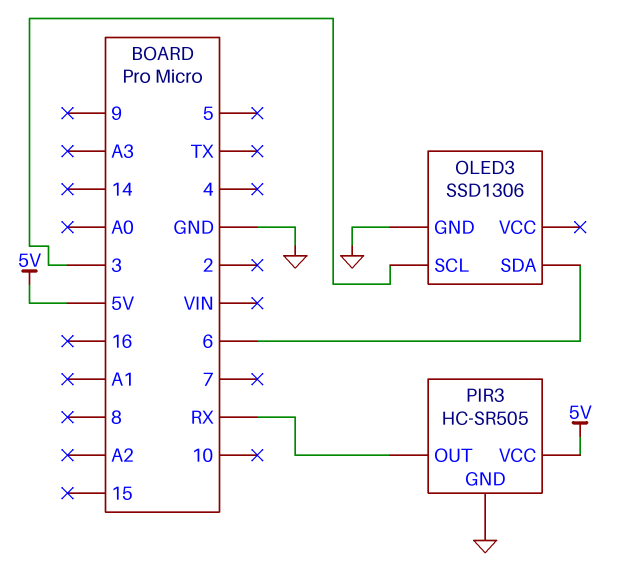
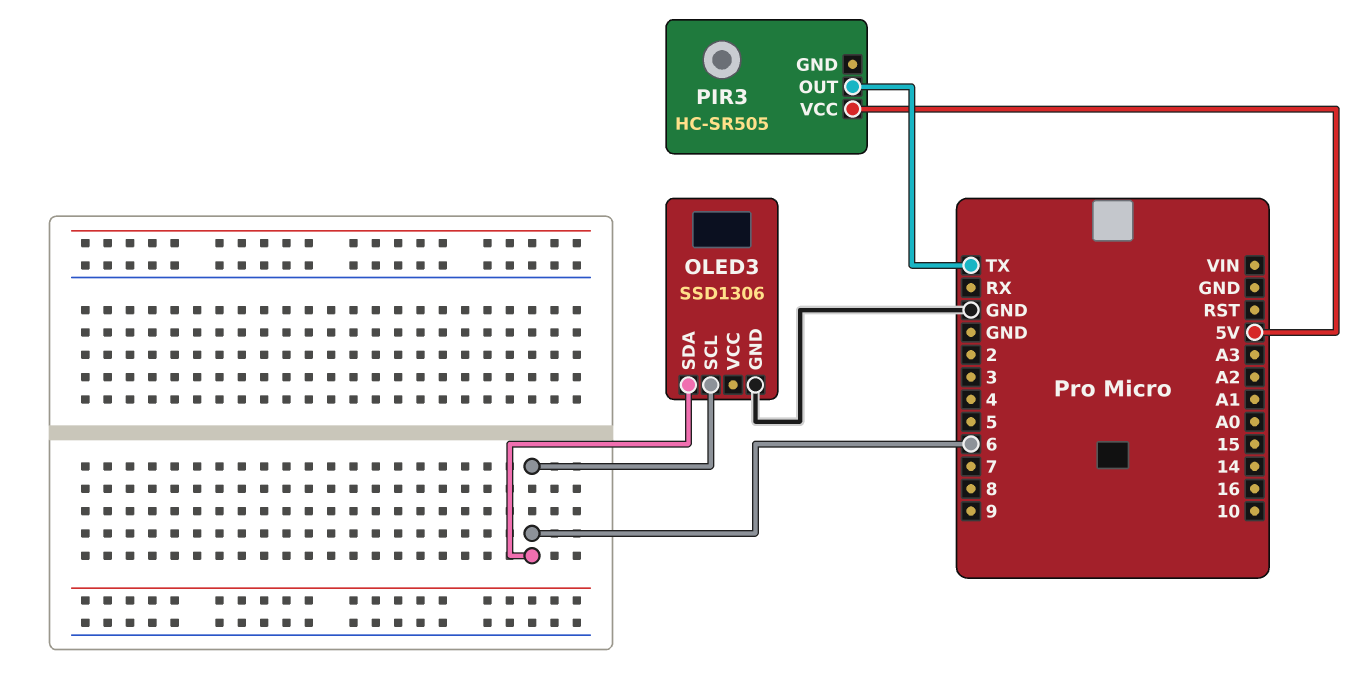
OLED3 pin SCL: 3 -> 6
PIR3 pin GND: GND -> none
PIR3 pin OUT: RX -> TX

